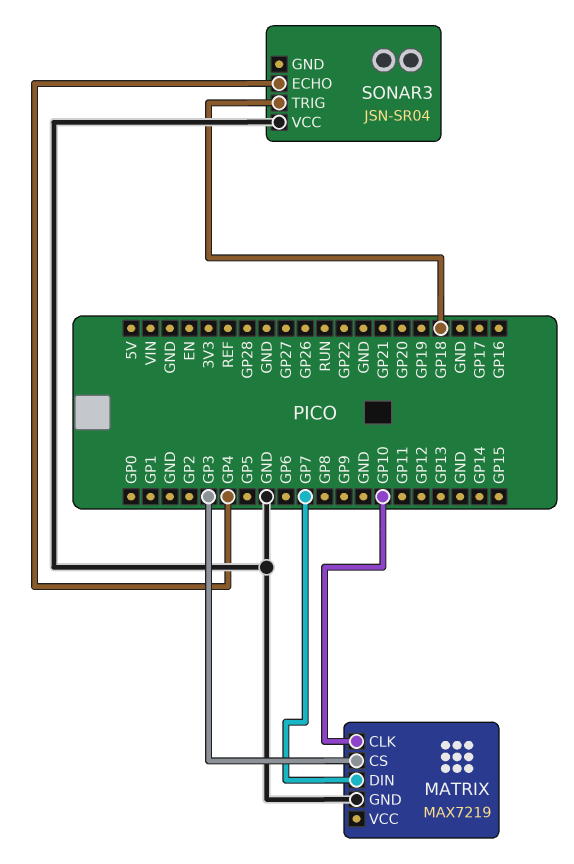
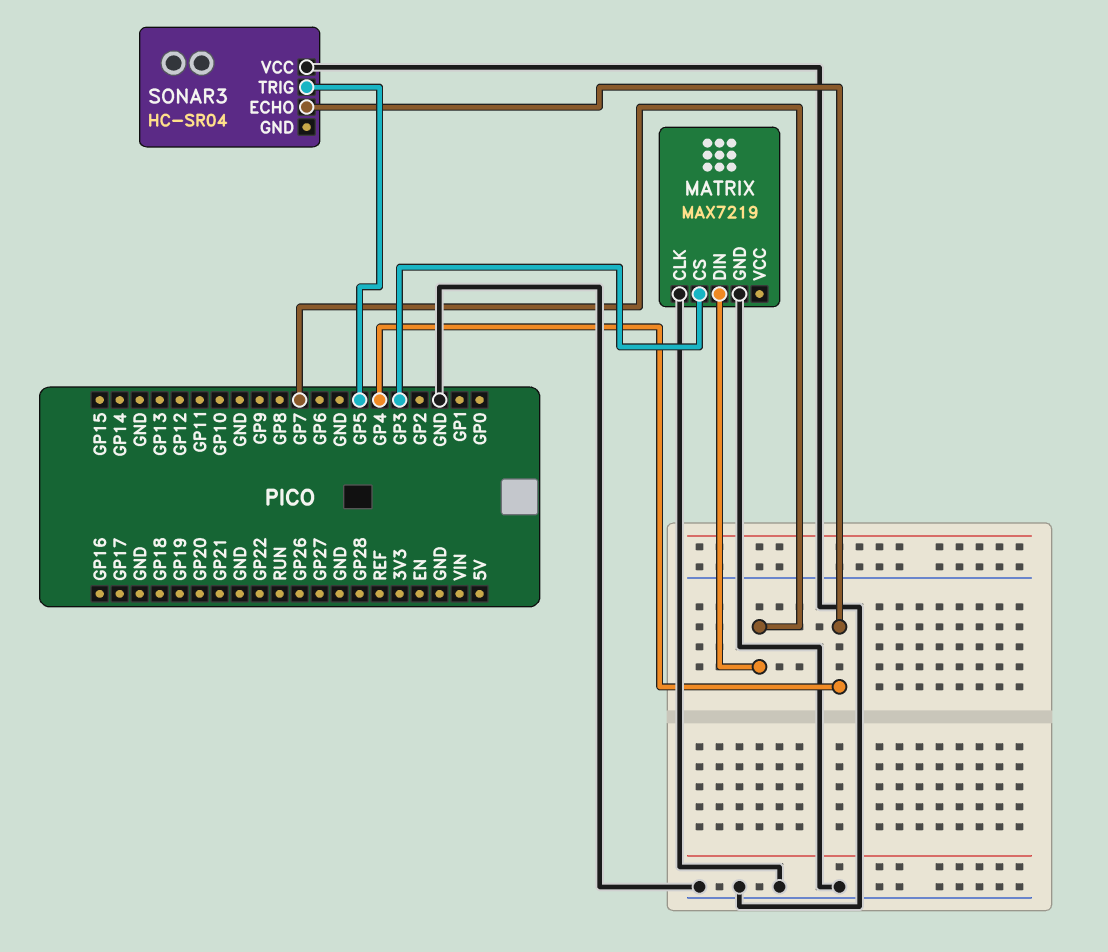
MATRIX pin CLK: GP10 -> GND
SONAR3: JSN-SR04 -> HC-SR04
SONAR3 pin TRIG: GP18 -> GP5

